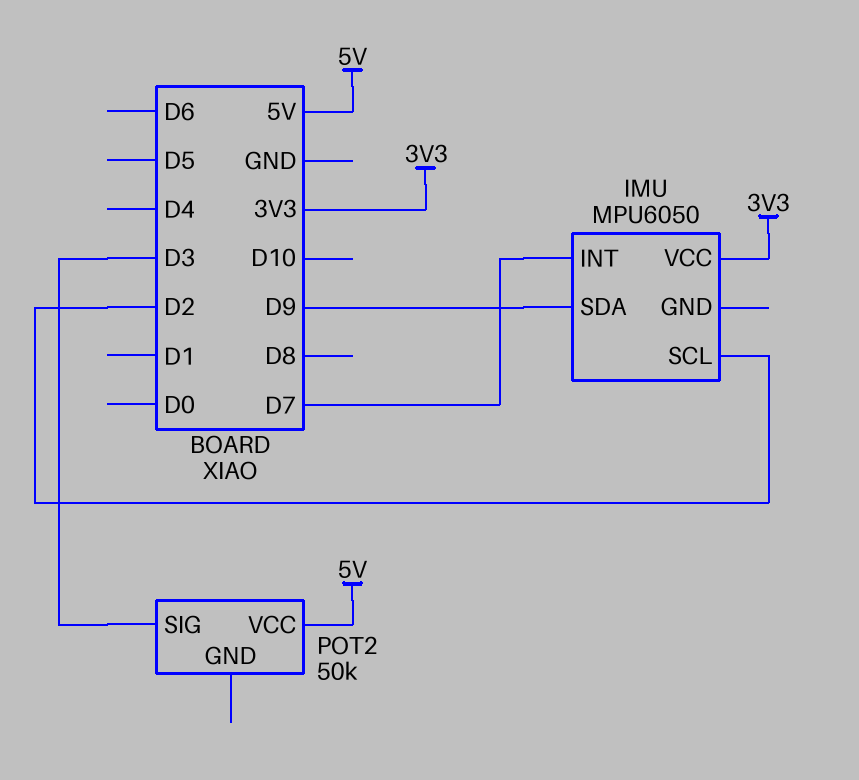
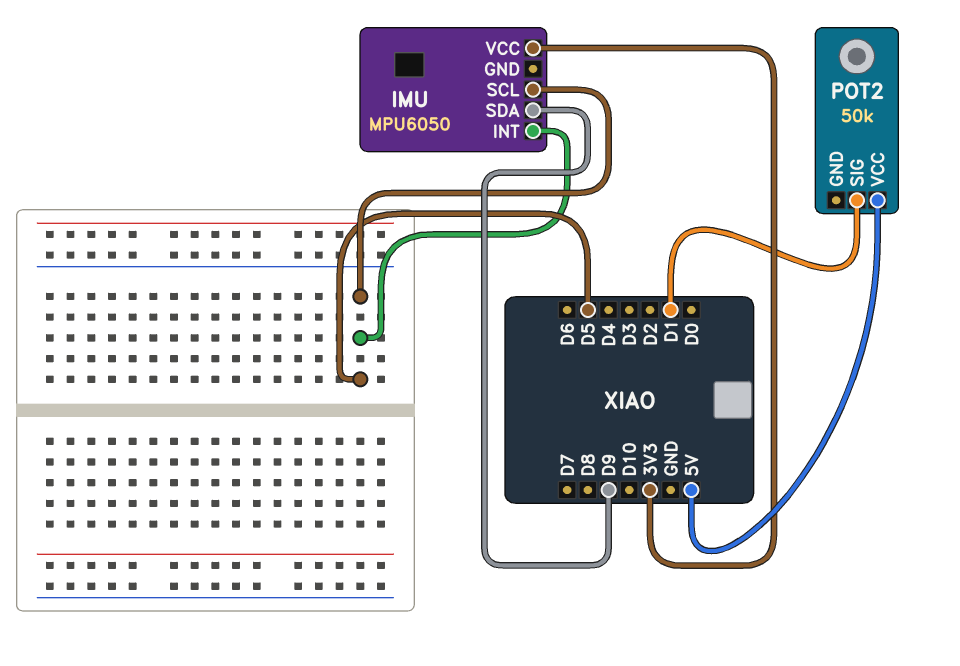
IMU pin INT: D7 -> D5
IMU pin SCL: D2 -> D5
POT2 pin SIG: D3 -> D1

